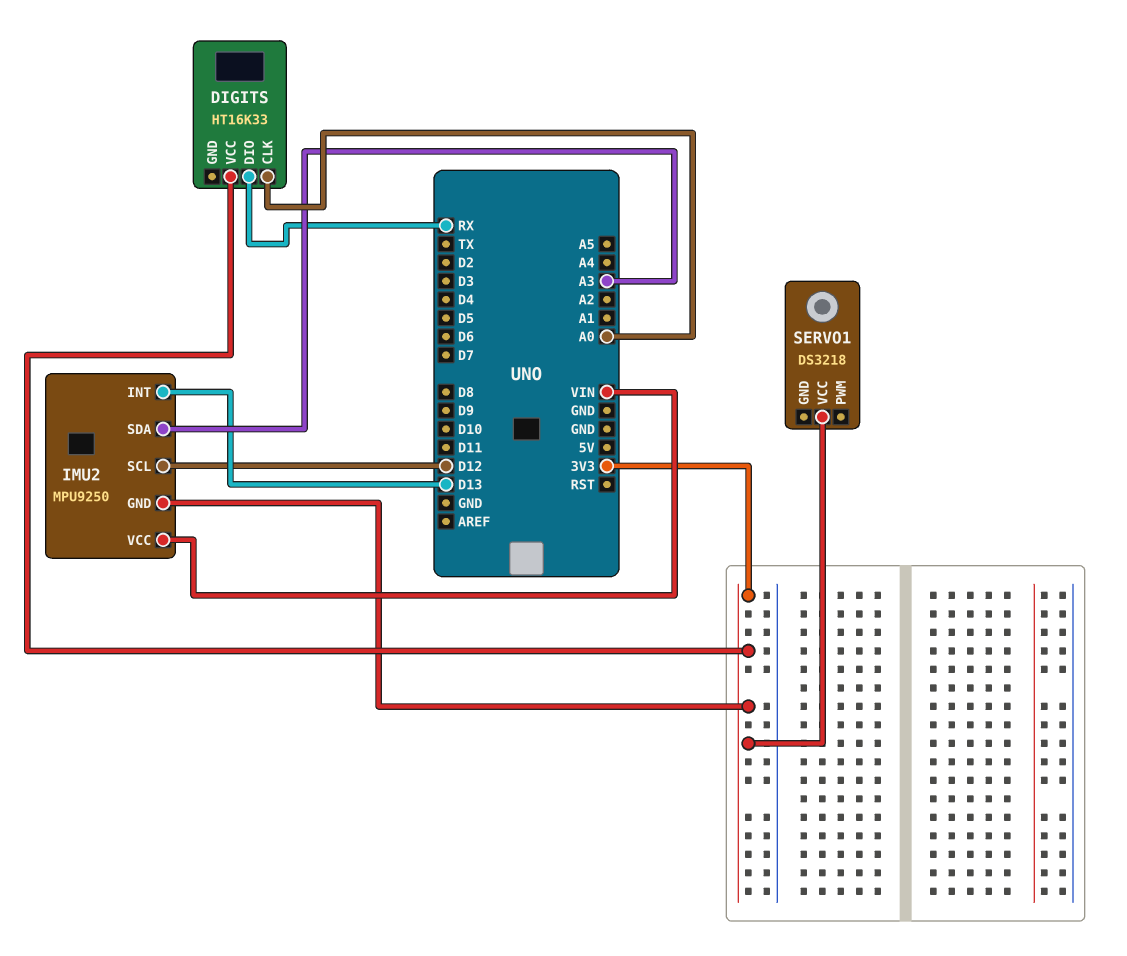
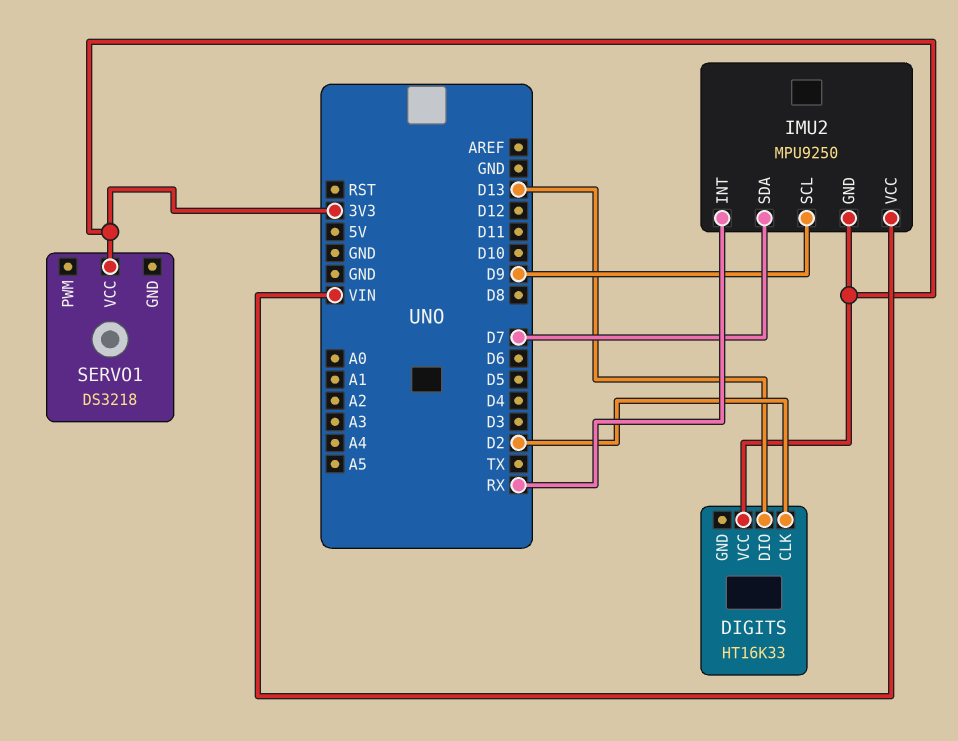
DIGITS pin CLK: A0 -> D2
DIGITS pin DIO: RX -> D13
IMU2 pin INT: D13 -> RX
IMU2 pin SCL: D12 -> D9
IMU2 pin SDA: A3 -> D7

